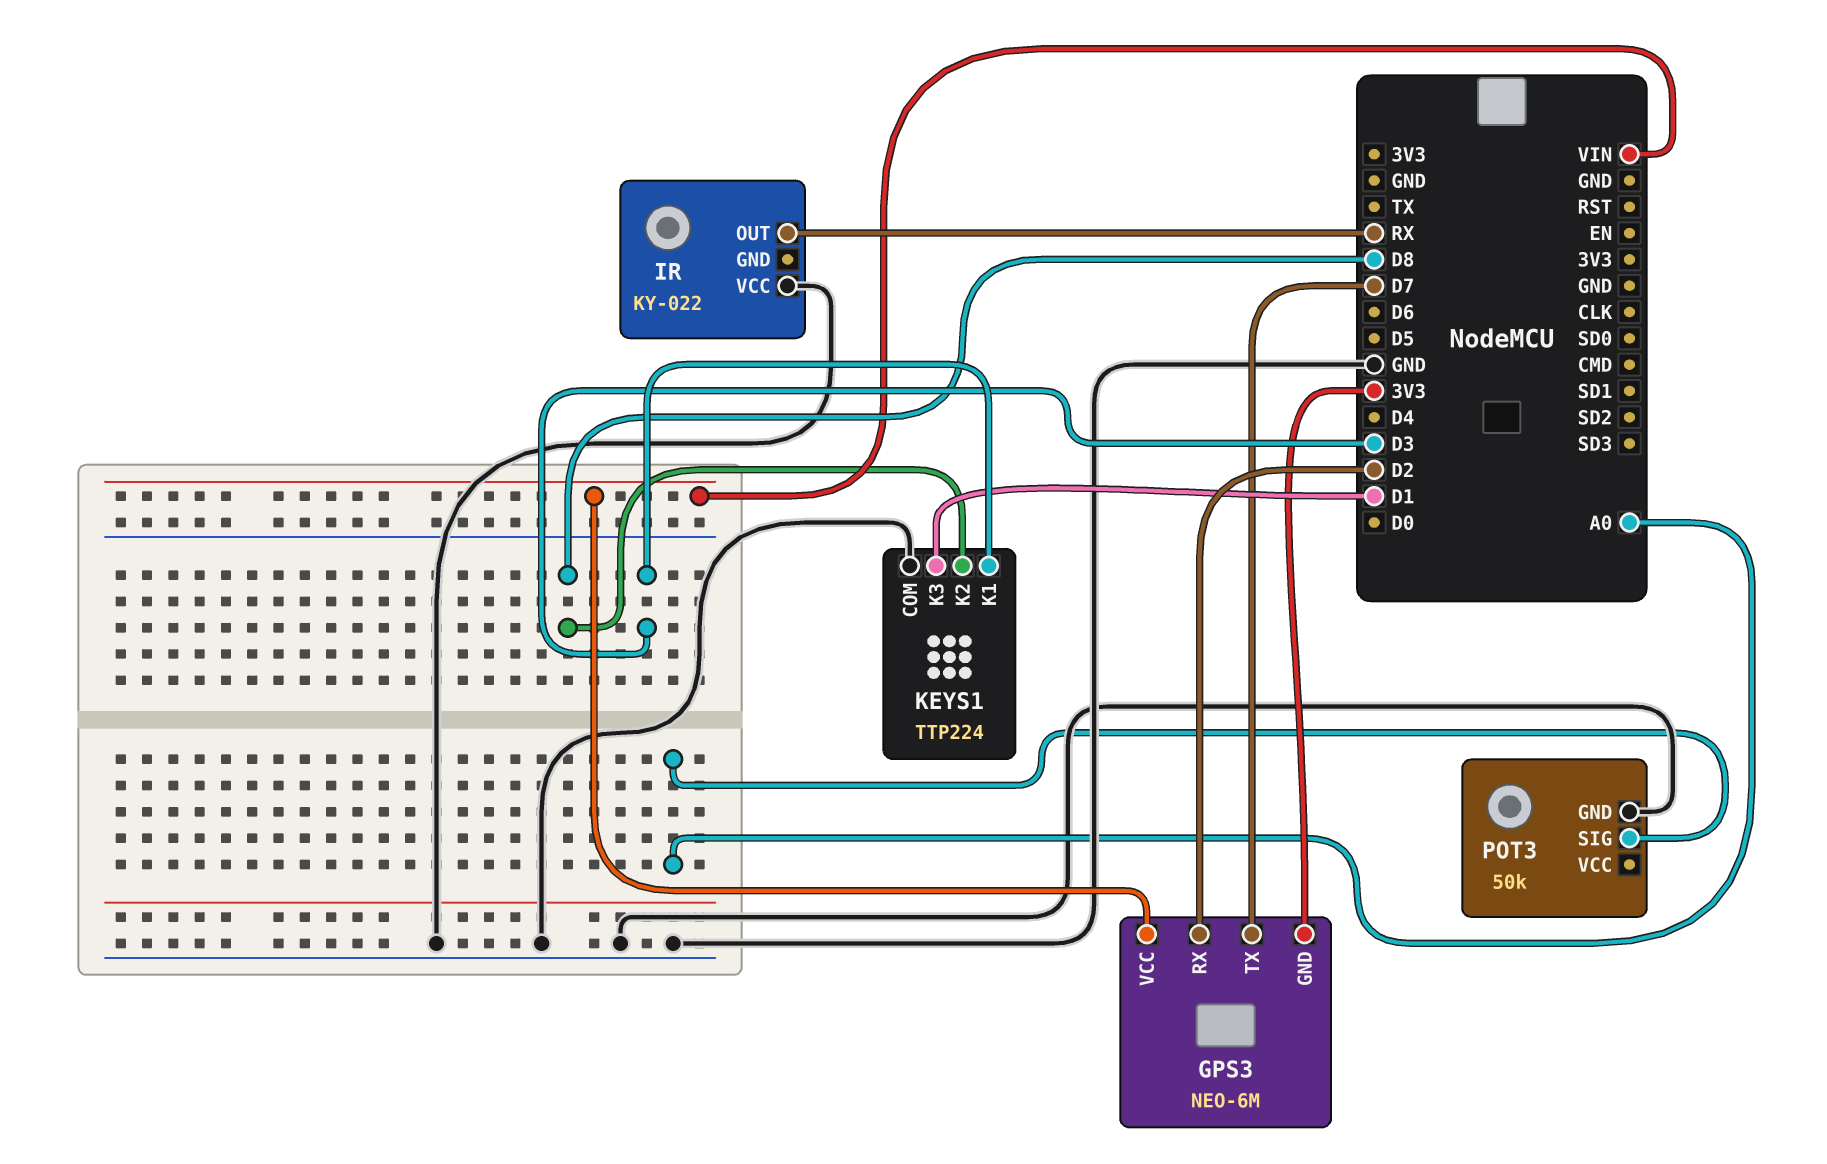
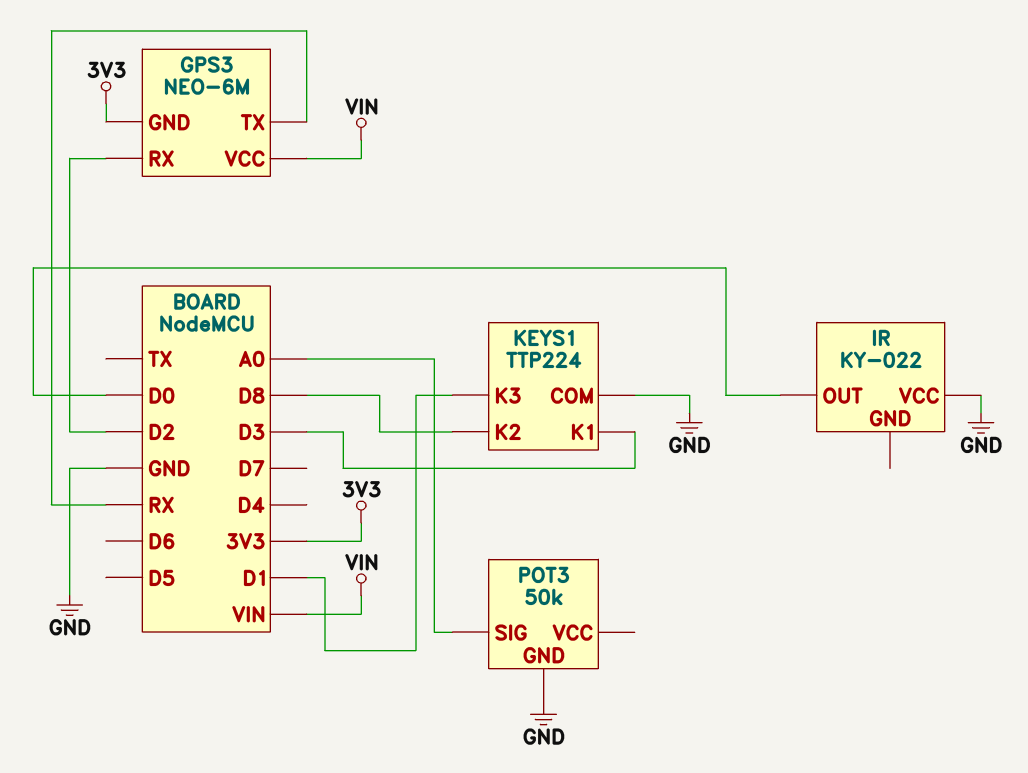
GPS3 pin TX: D7 -> RX
IR pin OUT: RX -> D0

